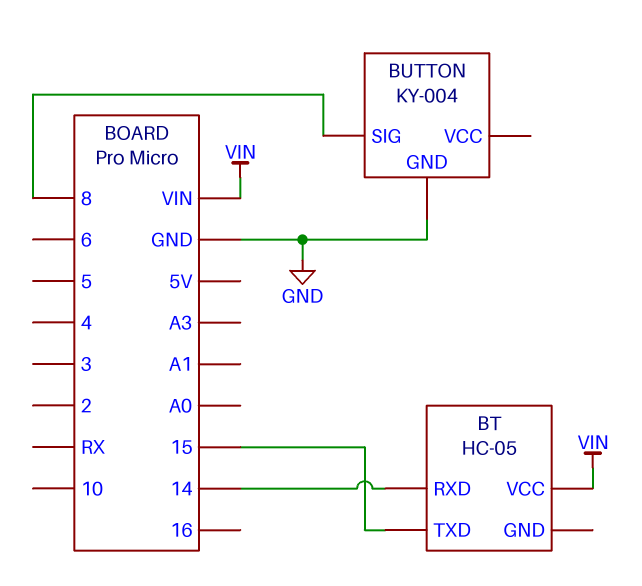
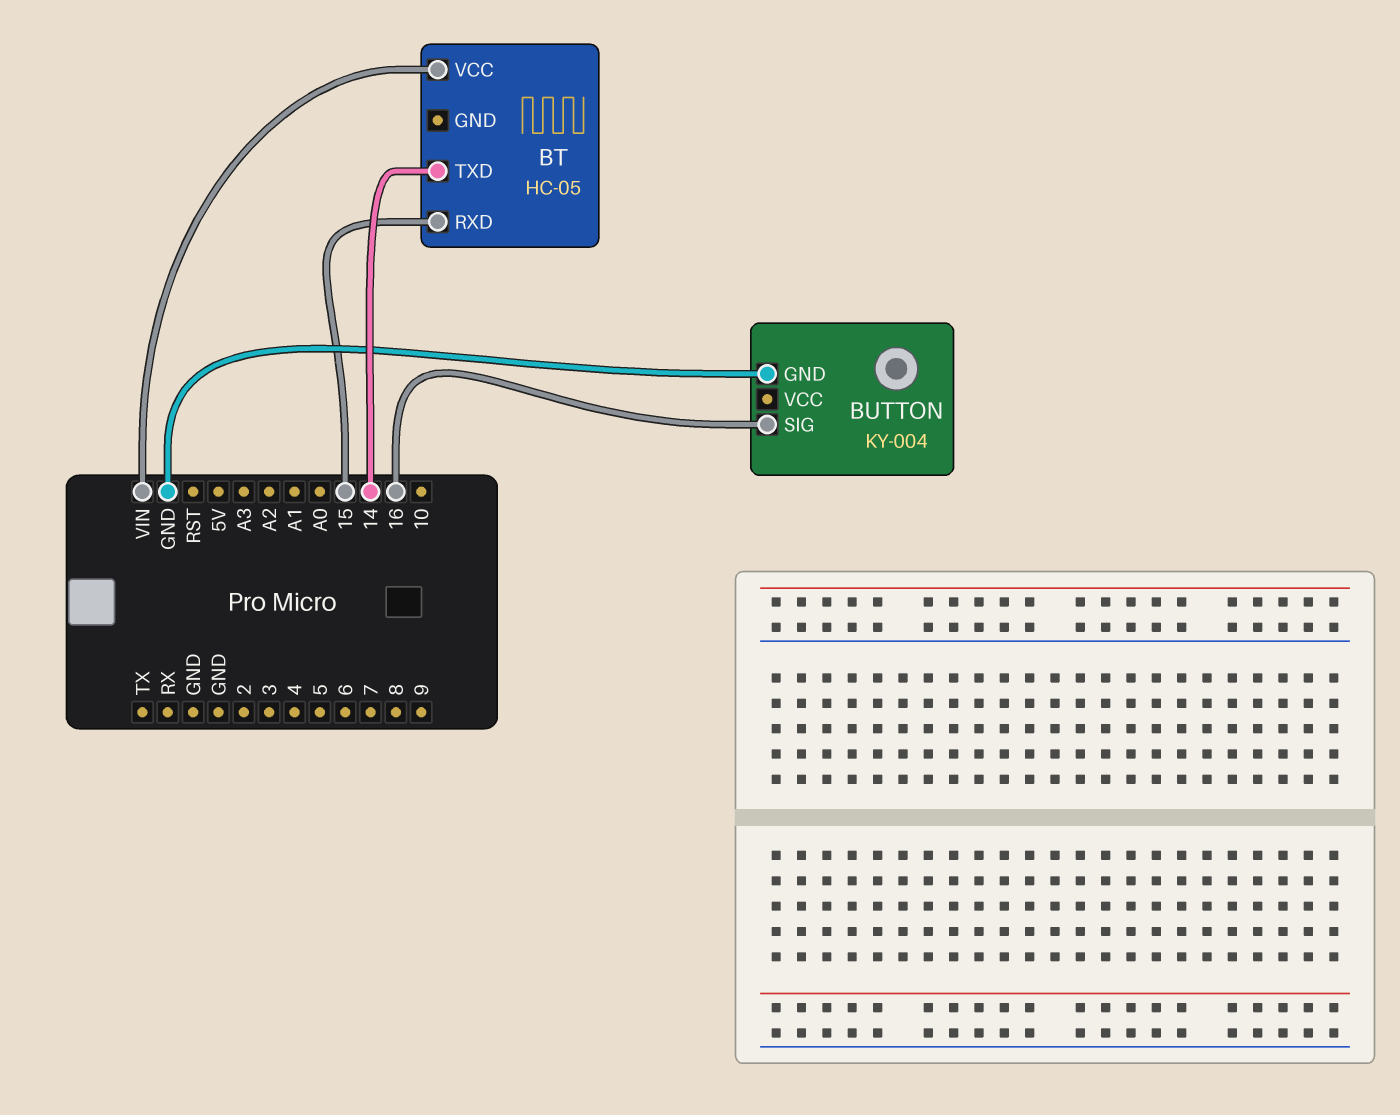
BT pin RXD: 14 -> 15
BT pin TXD: 15 -> 14
BUTTON pin SIG: 8 -> 16

